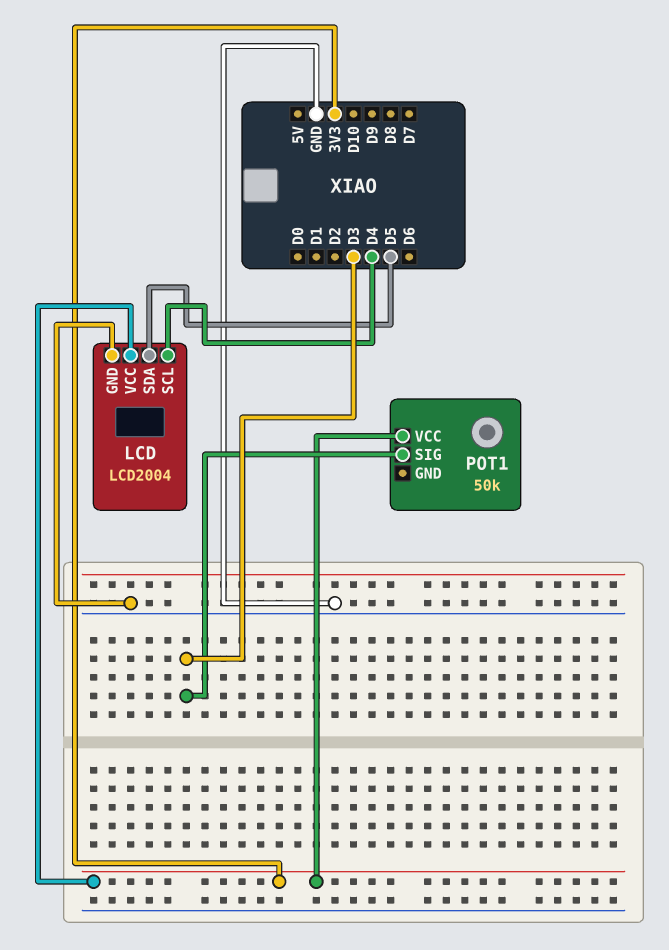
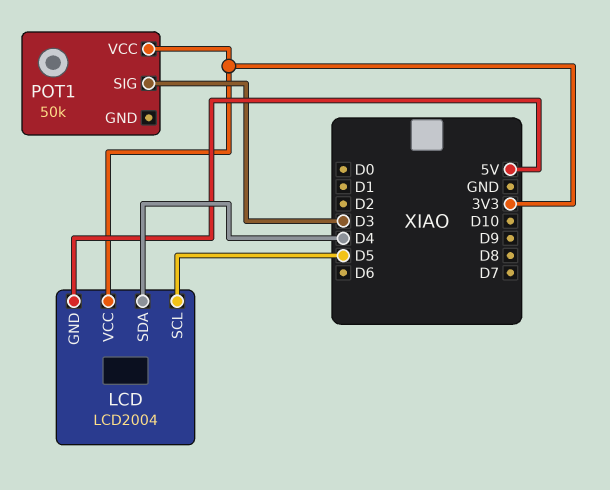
LCD pin GND: GND -> 5V
LCD pin SCL: D4 -> D5
LCD pin SDA: D5 -> D4

